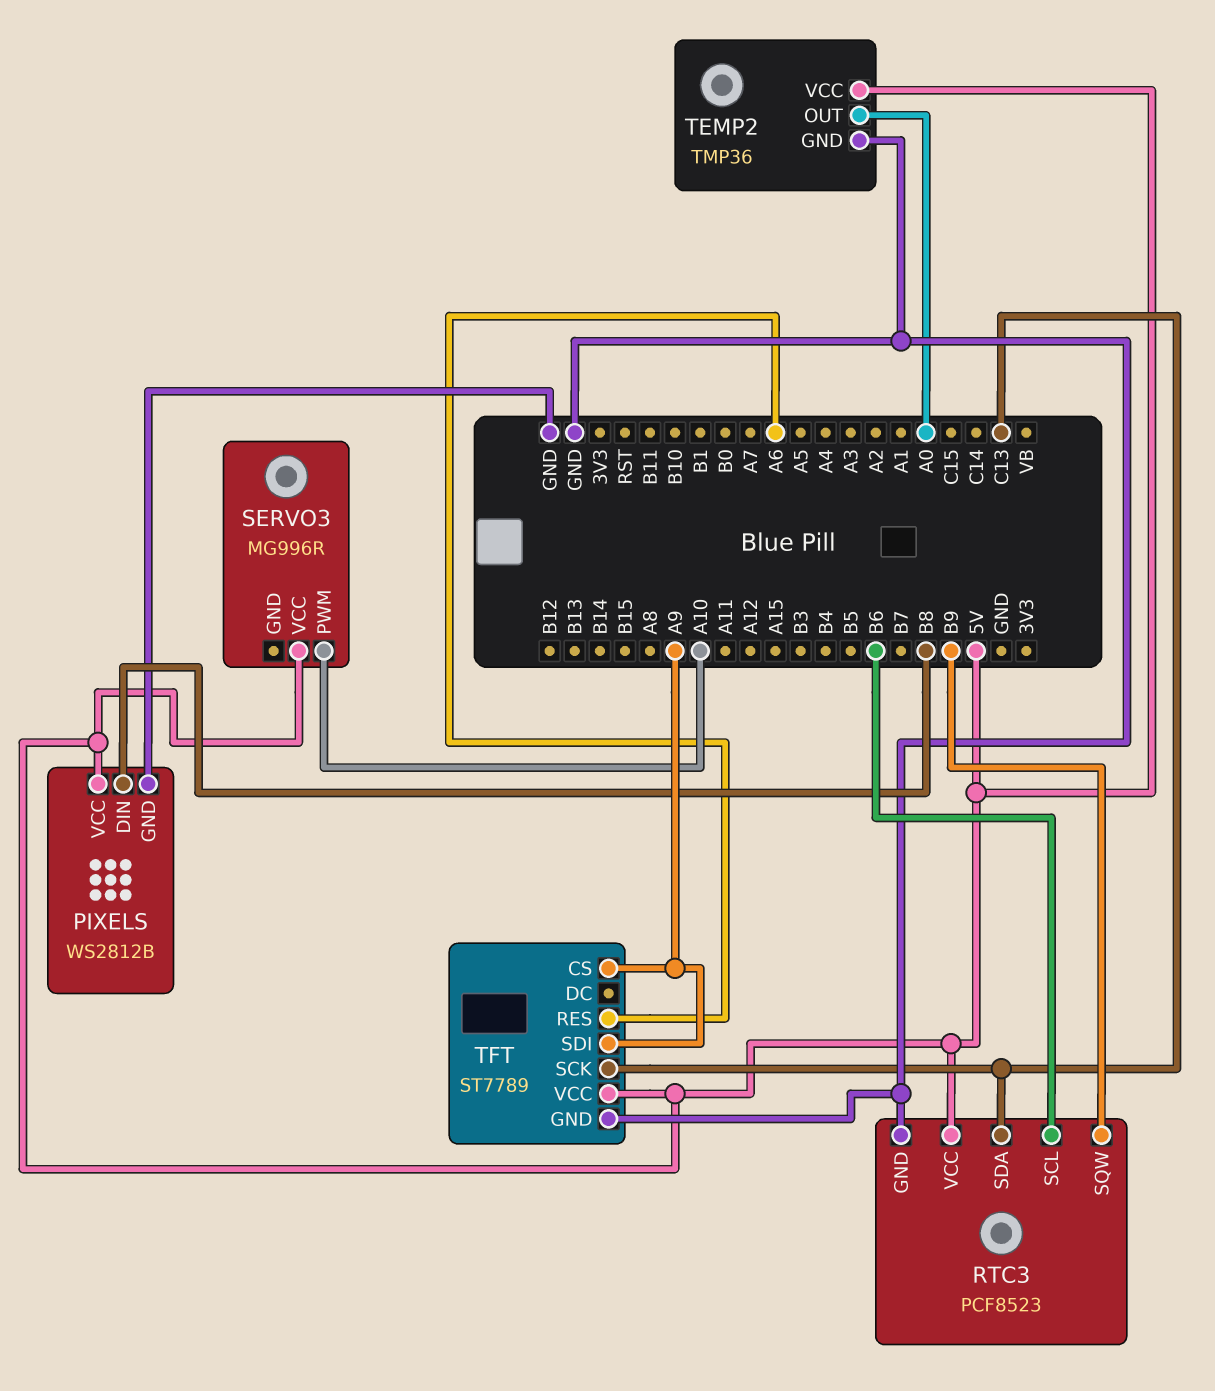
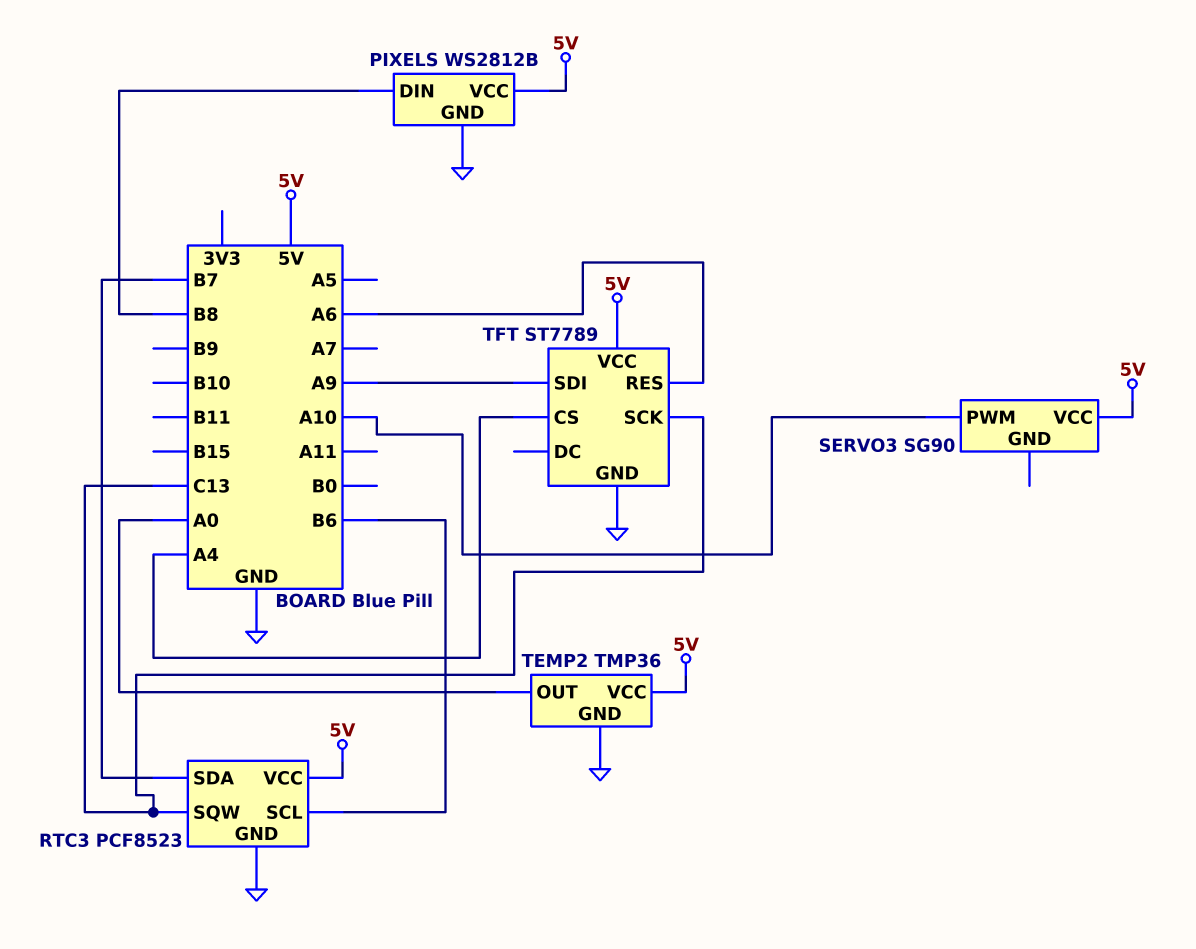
RTC3 pin SDA: C13 -> B7
RTC3 pin SQW: B9 -> C13
SERVO3: MG996R -> SG90
TFT pin CS: A9 -> A4

